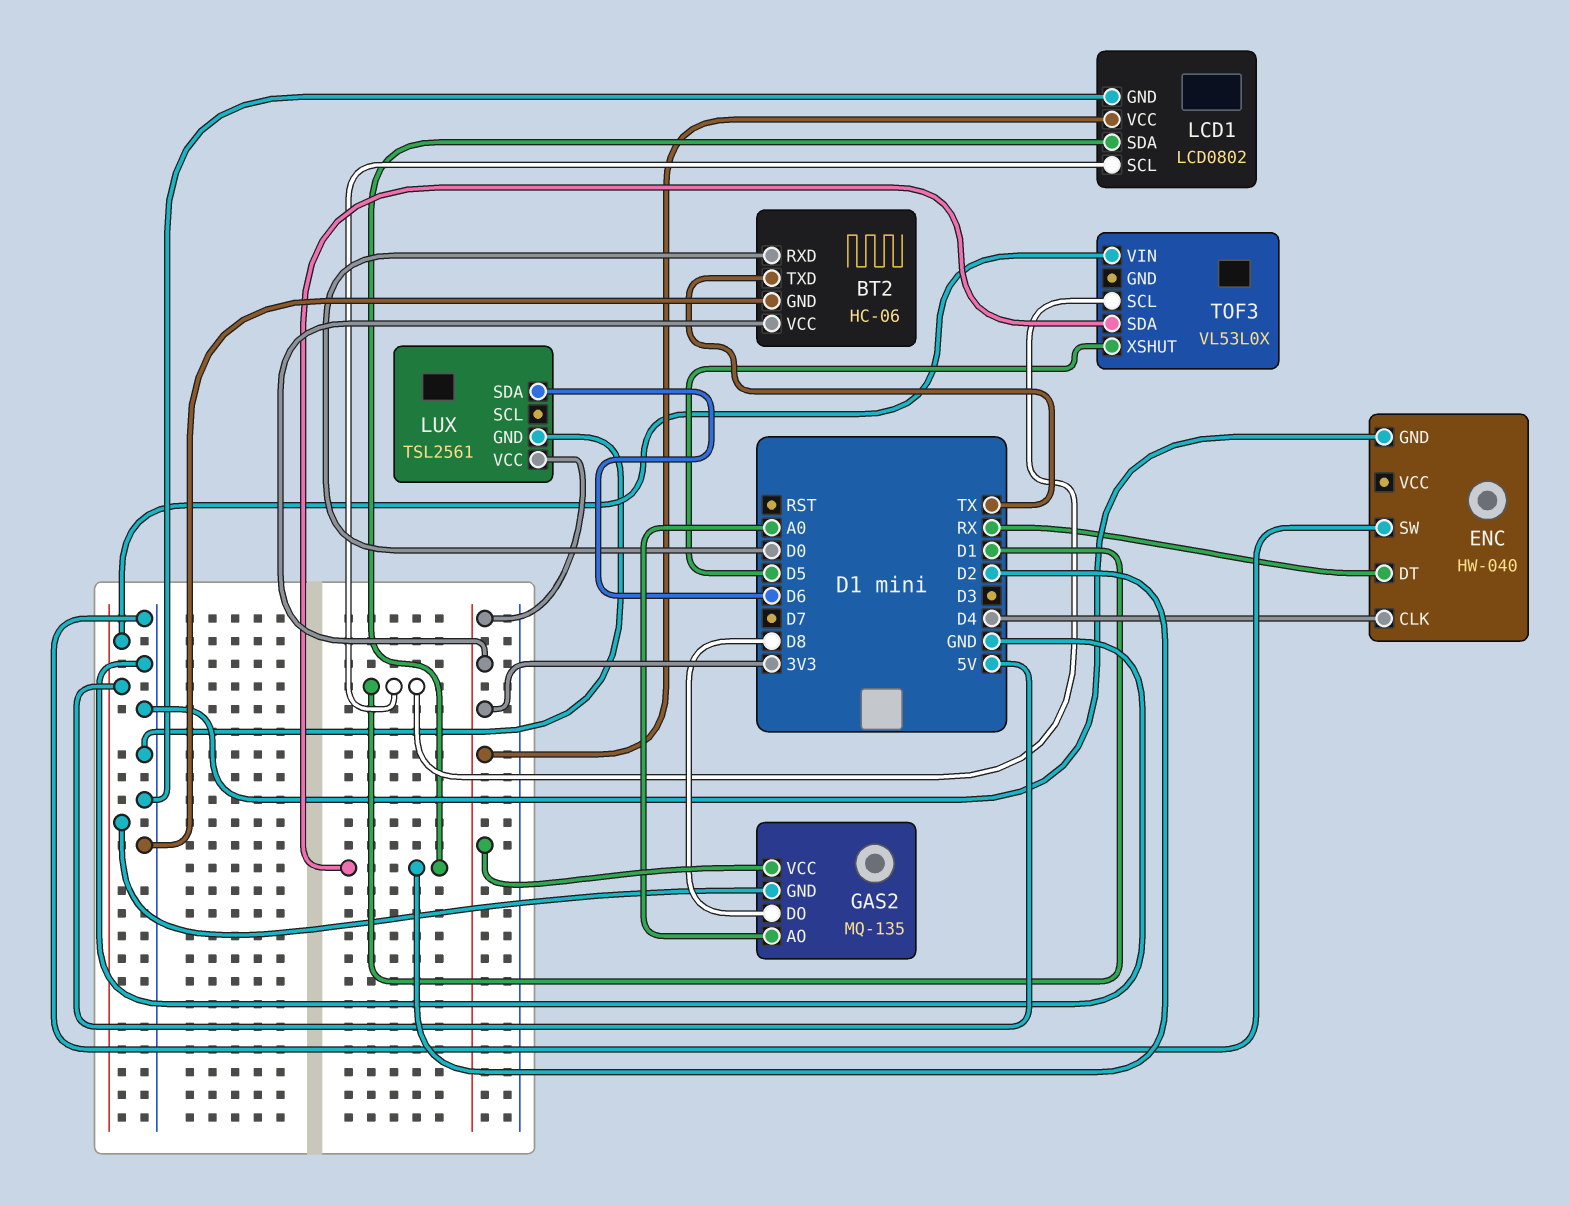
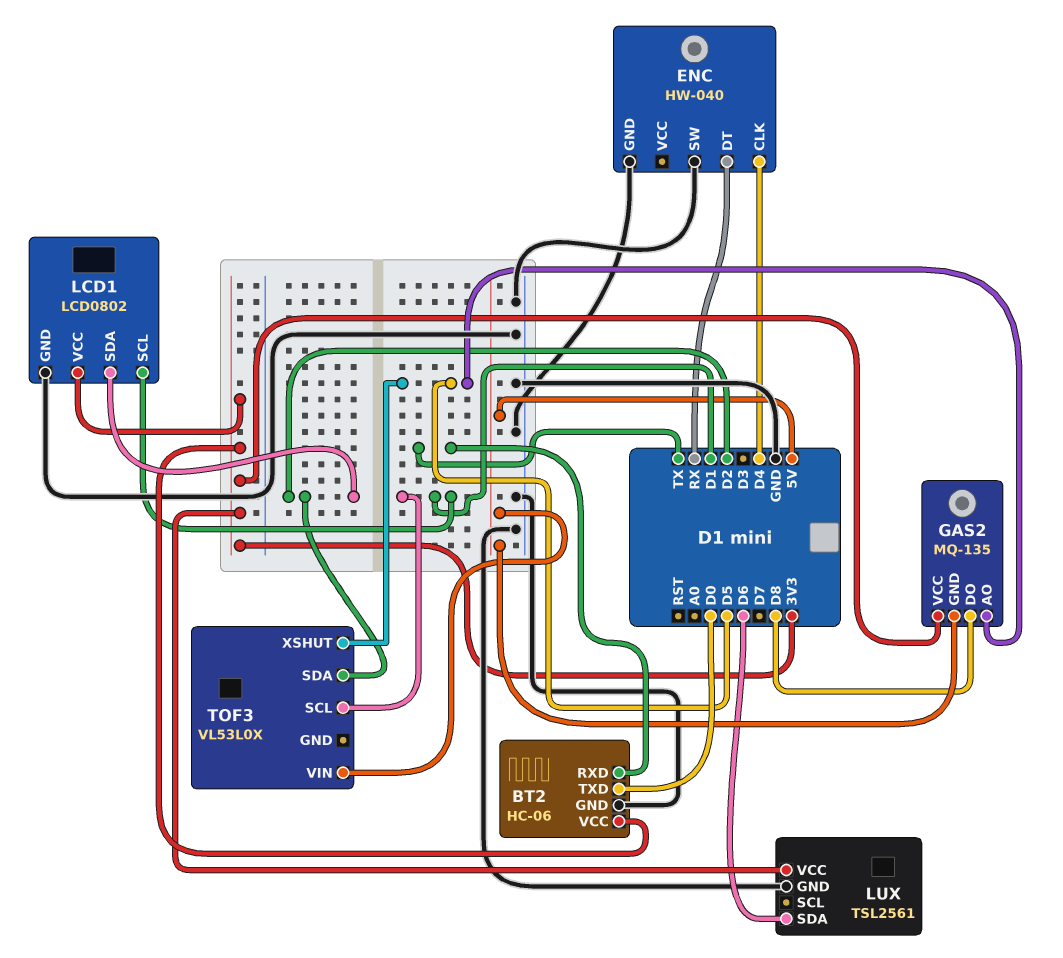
BT2 pin RXD: D0 -> TX
BT2 pin TXD: TX -> D0
GAS2 pin AO: A0 -> D5

